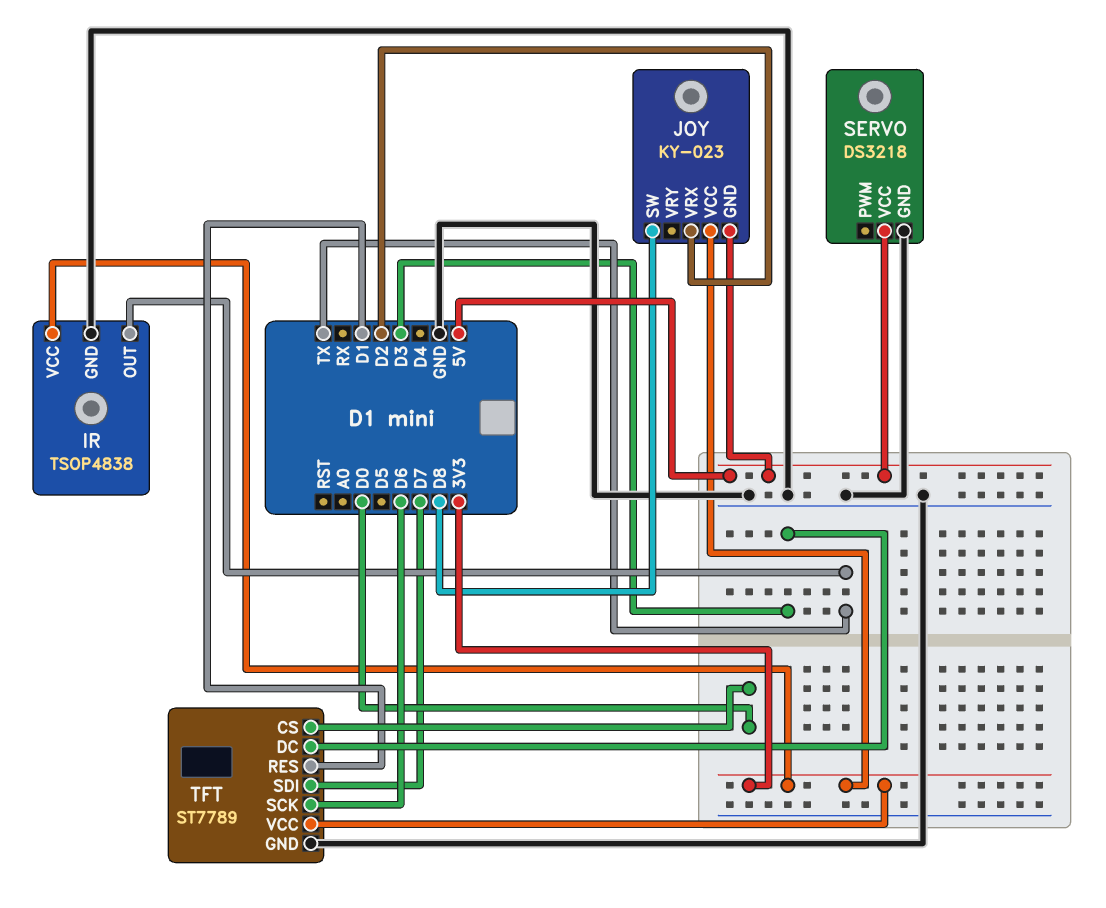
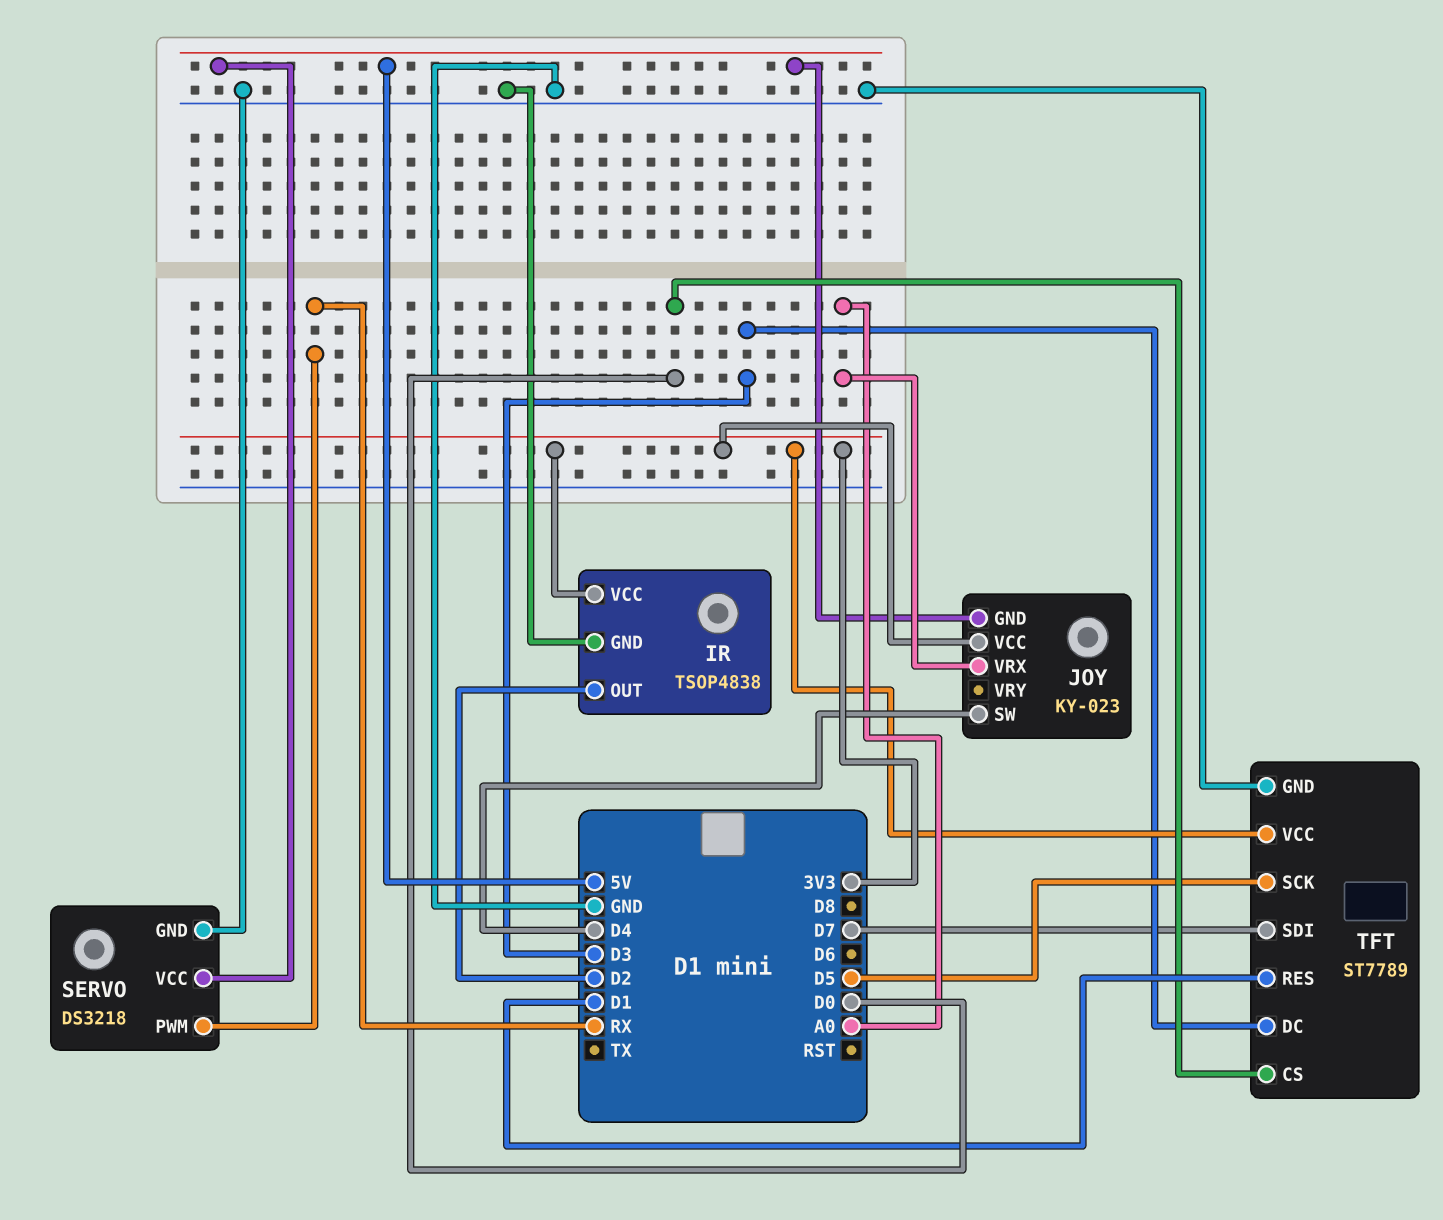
IR pin OUT: TX -> D2
JOY pin SW: D8 -> D4
JOY pin VRX: D2 -> A0
SERVO pin PWM: none -> RX
TFT pin SCK: D6 -> D5

